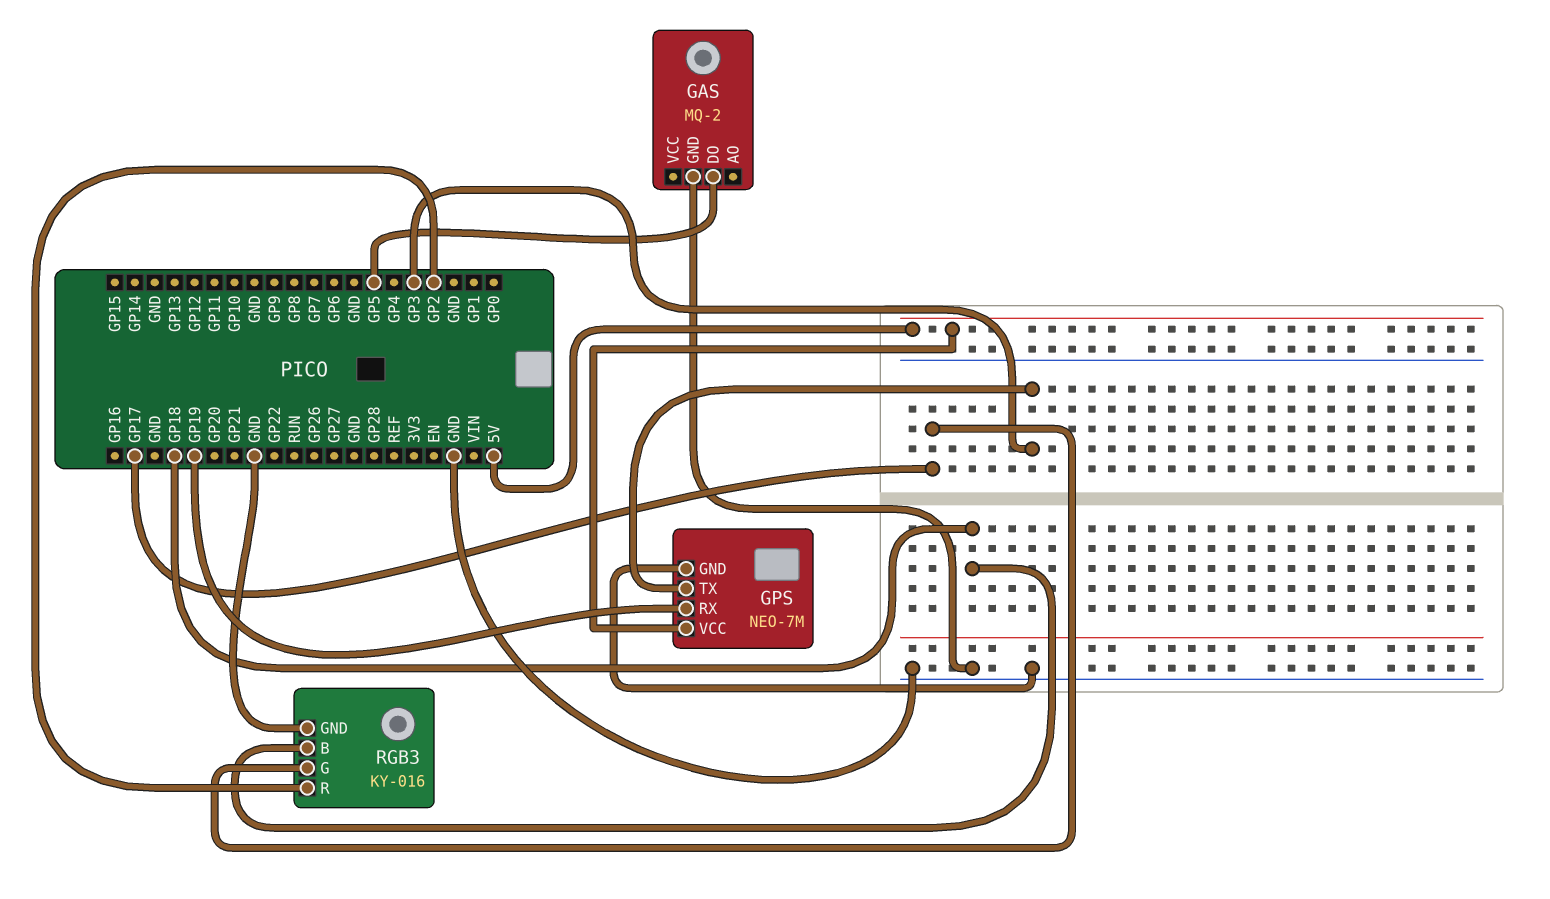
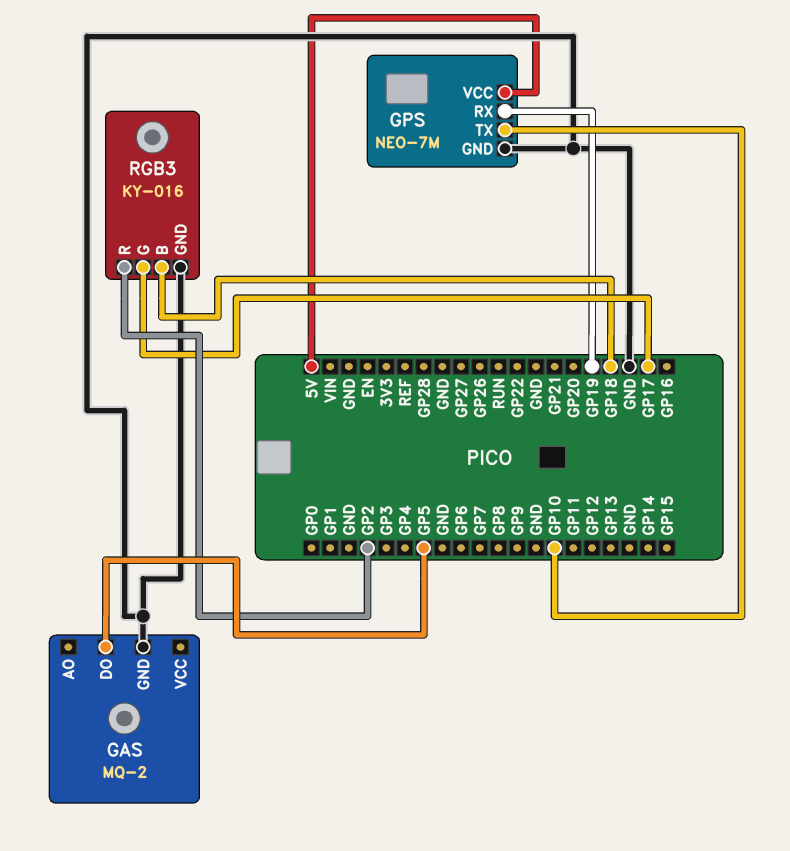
GPS pin TX: GP3 -> GP10

